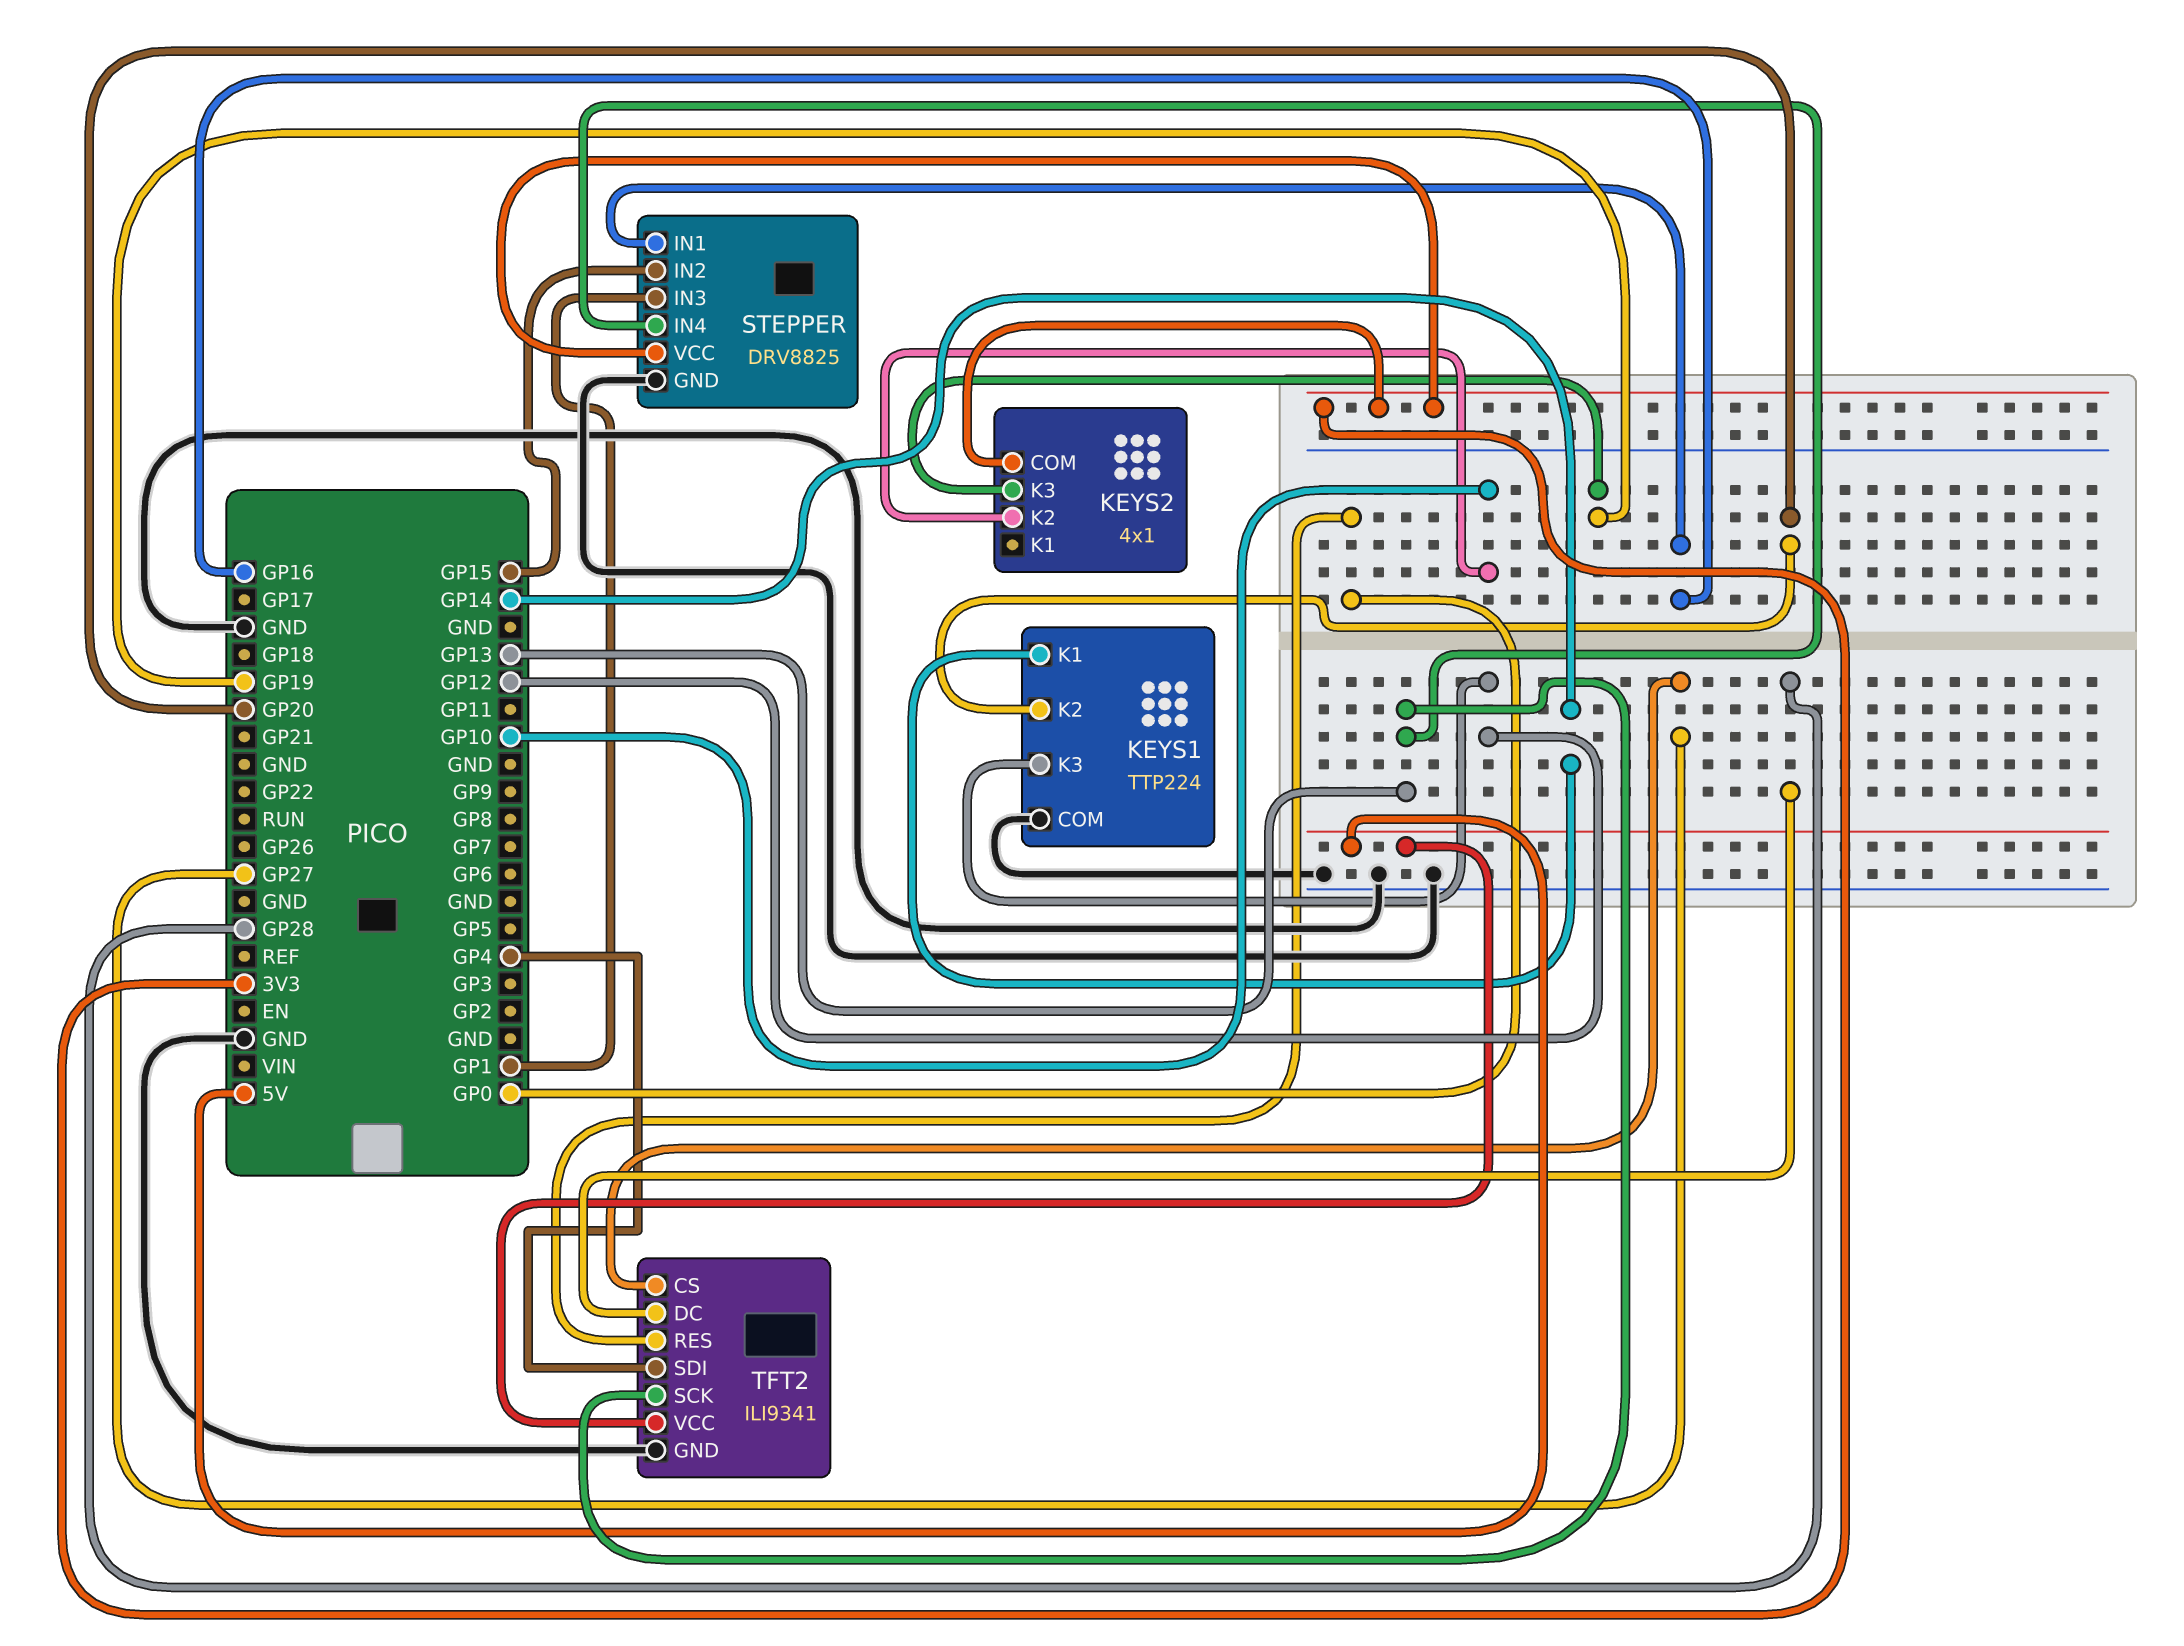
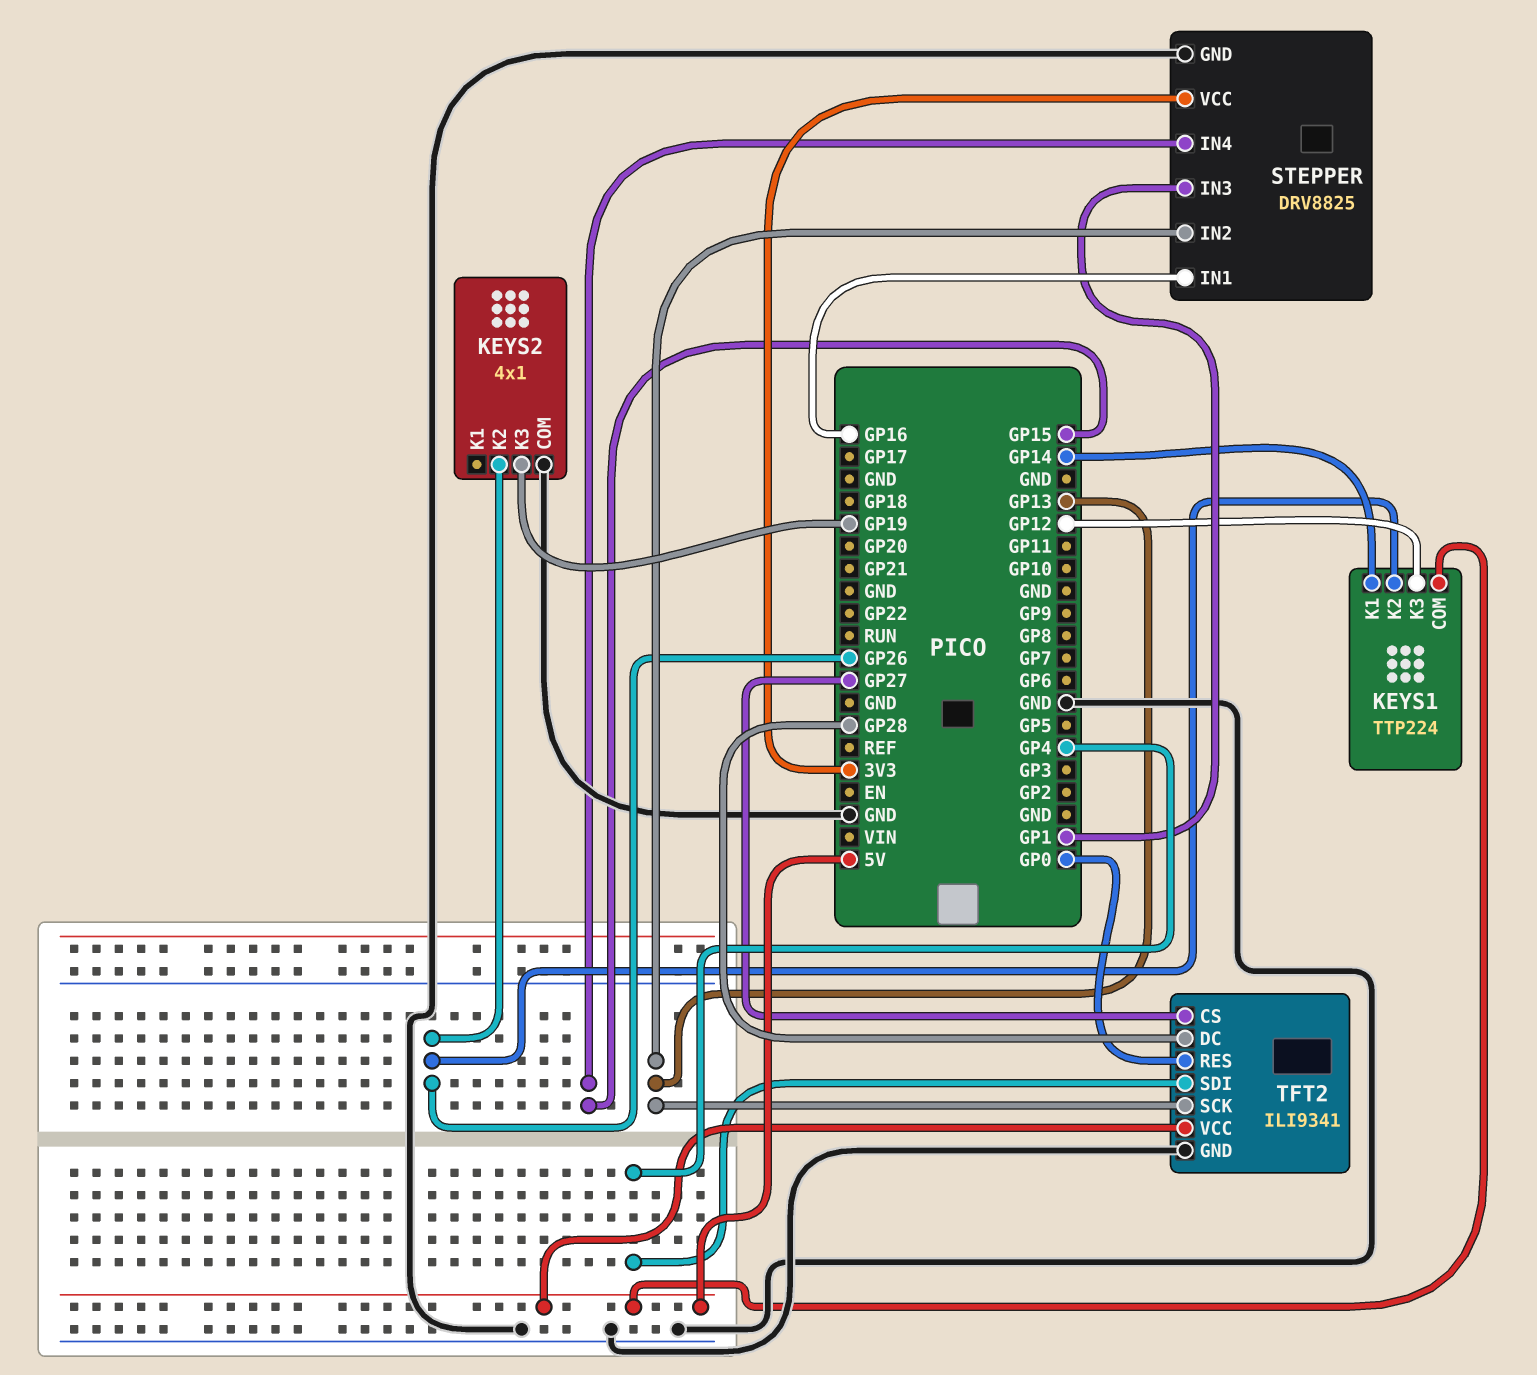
KEYS1 pin COM: GND -> 5V
KEYS1 pin K2: GP20 -> GP26
KEYS2 pin COM: 3V3 -> GND
KEYS2 pin K2: GP10 -> GP26
STEPPER pin IN2: GP15 -> GP13
STEPPER pin IN4: GP13 -> GP15

